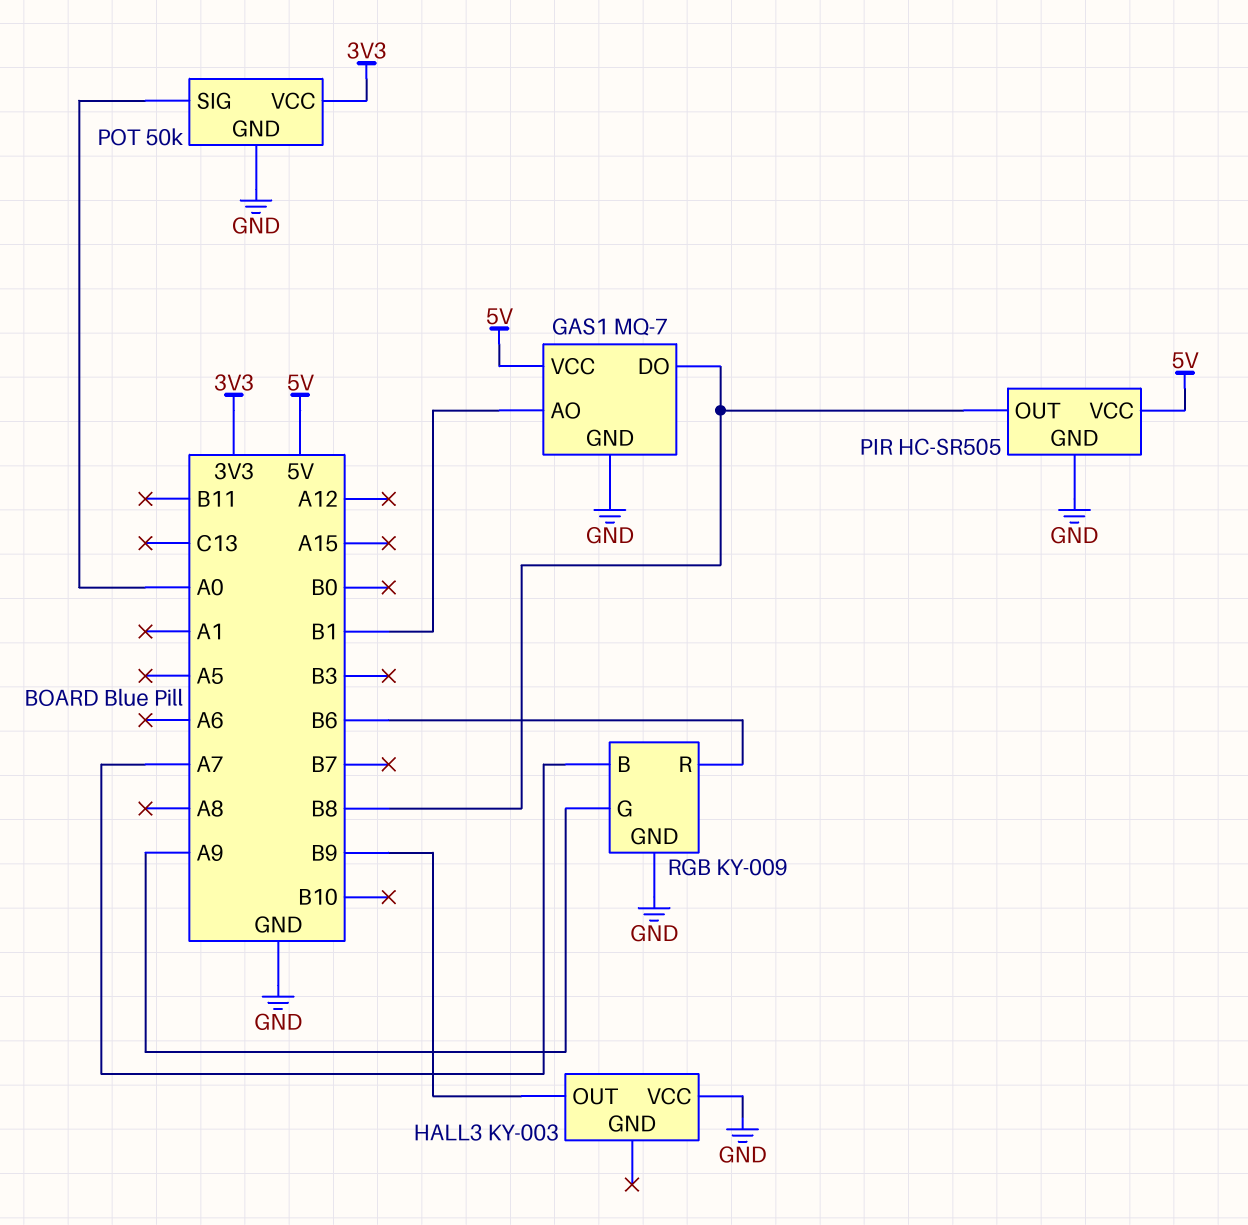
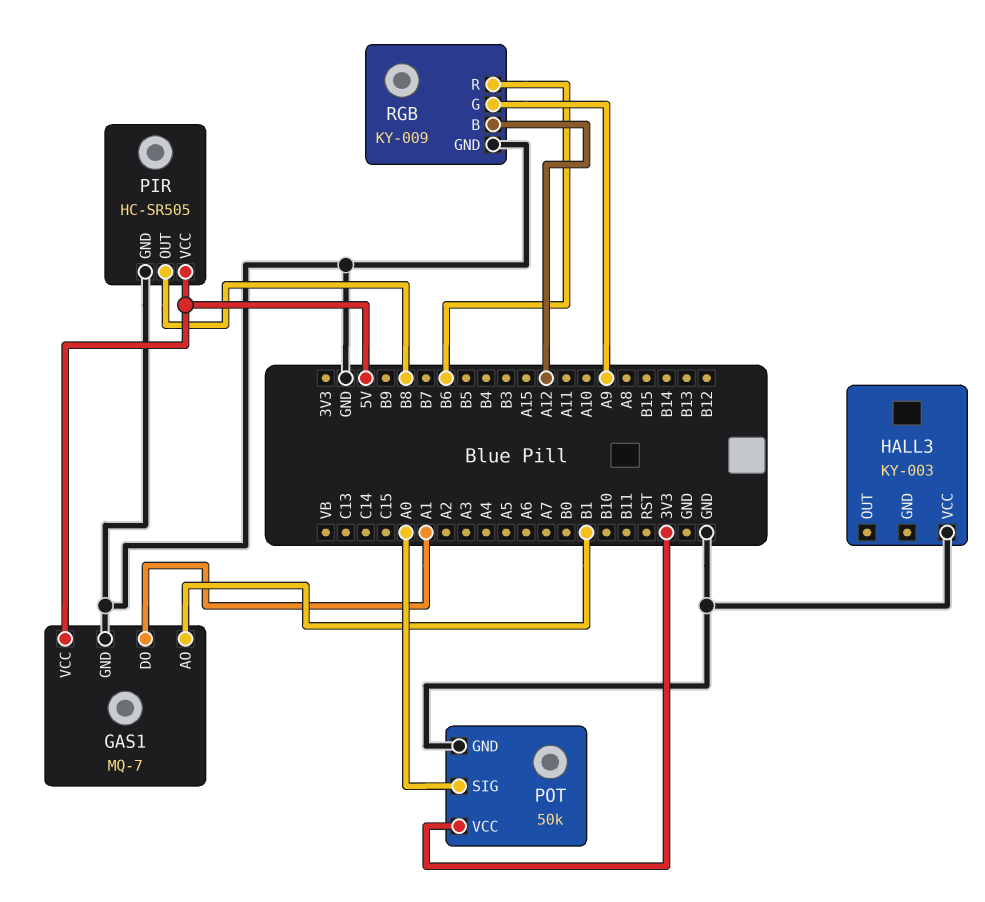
GAS1 pin DO: B8 -> A1
HALL3 pin OUT: B9 -> none
RGB pin B: A7 -> A12

